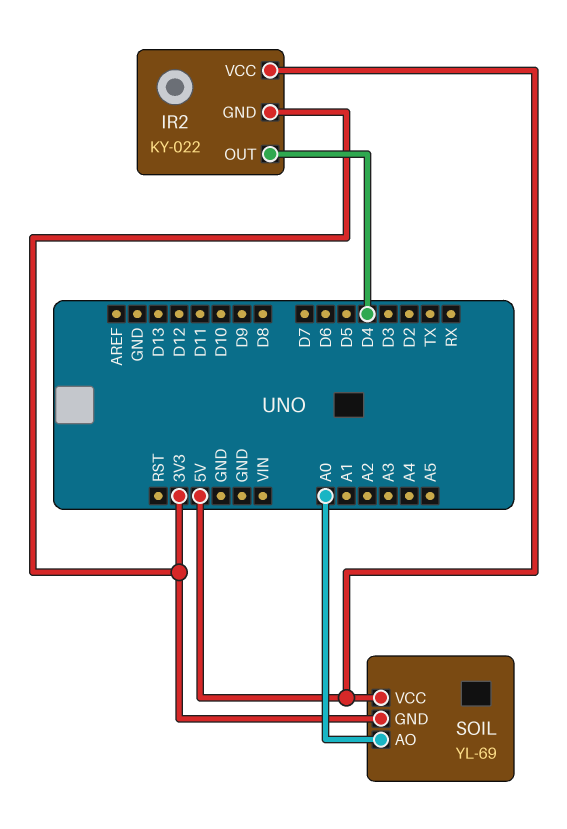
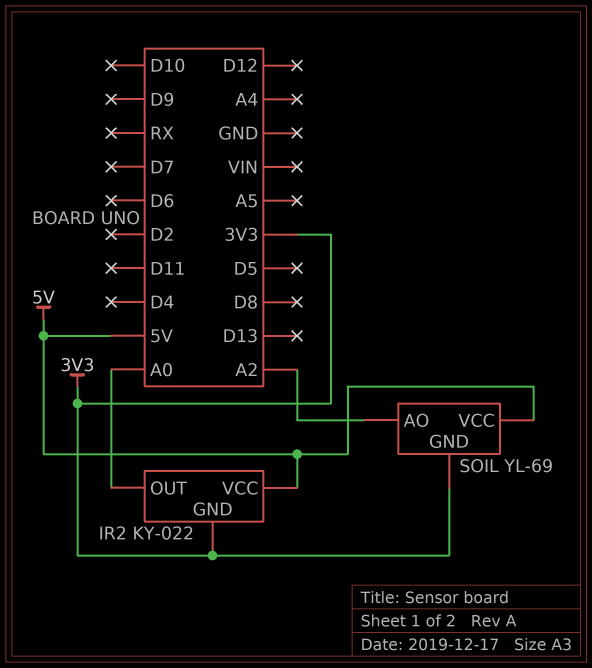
IR2 pin OUT: D4 -> A0
SOIL pin AO: A0 -> A2

